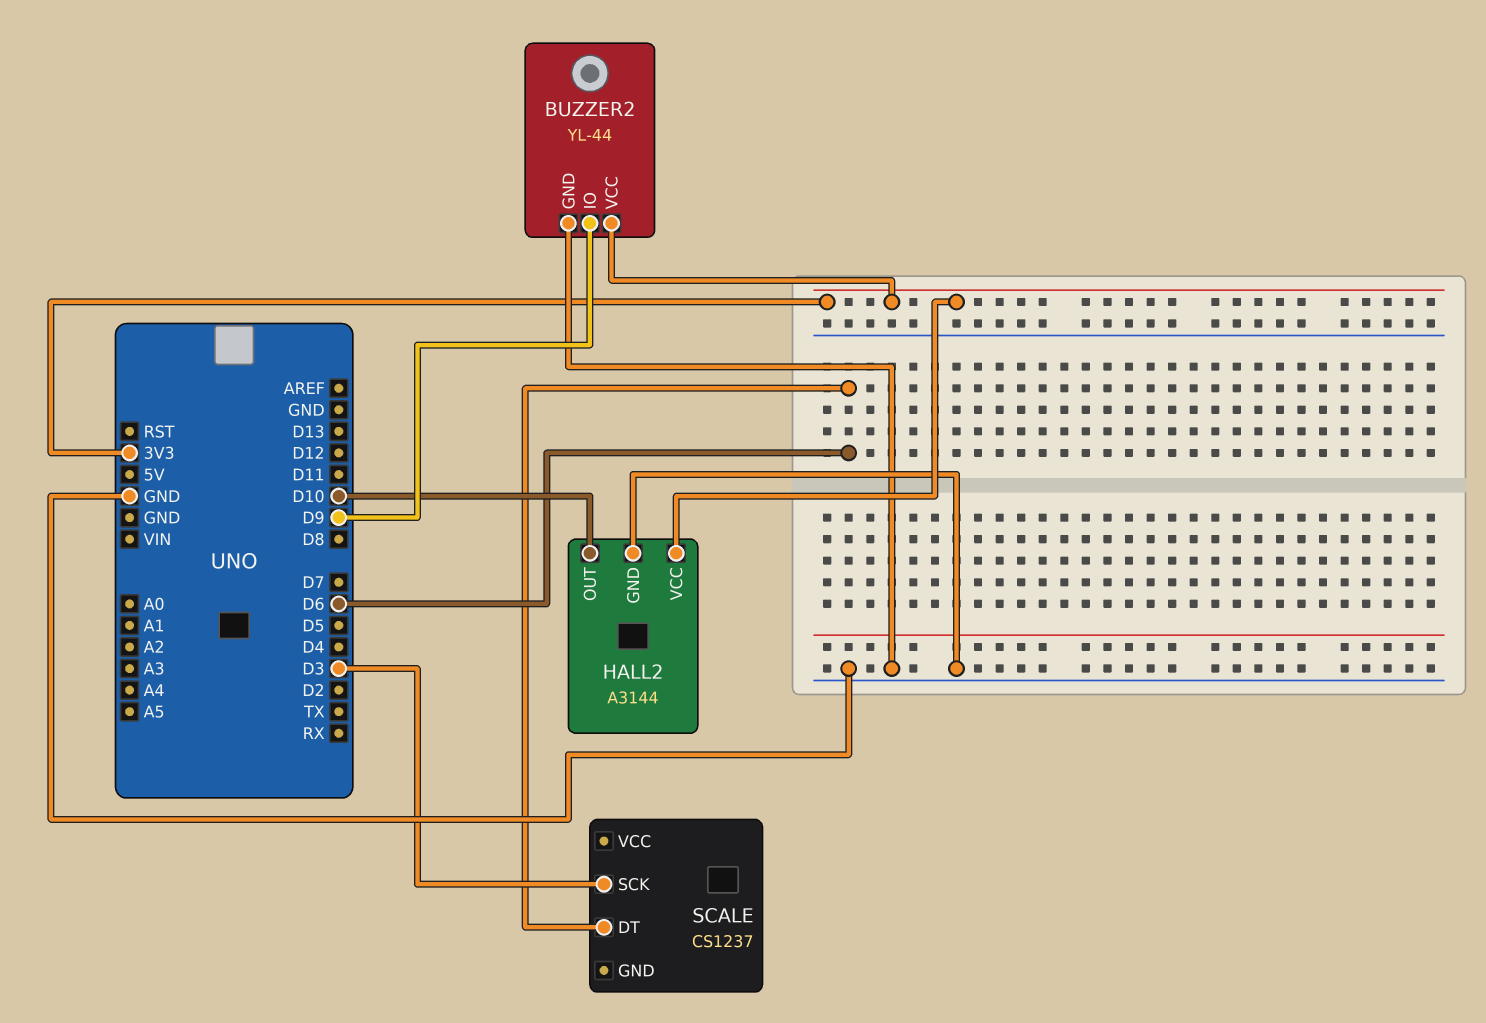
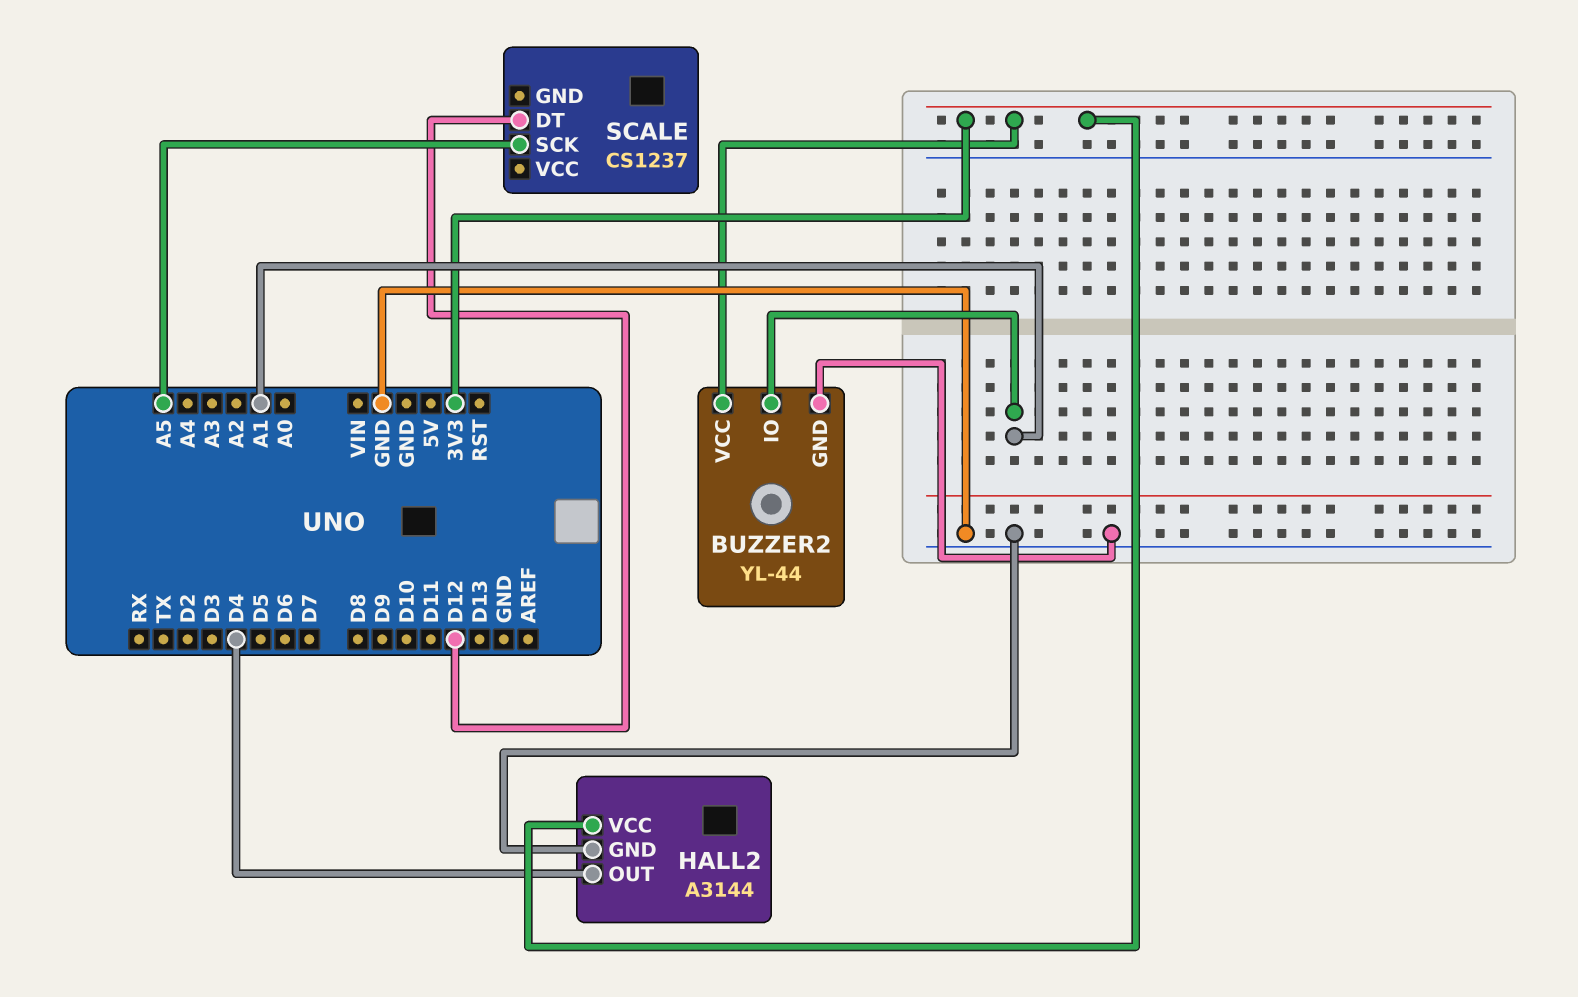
BUZZER2 pin IO: D9 -> A1
HALL2 pin OUT: D10 -> D4
SCALE pin DT: D6 -> D12
SCALE pin SCK: D3 -> A5

